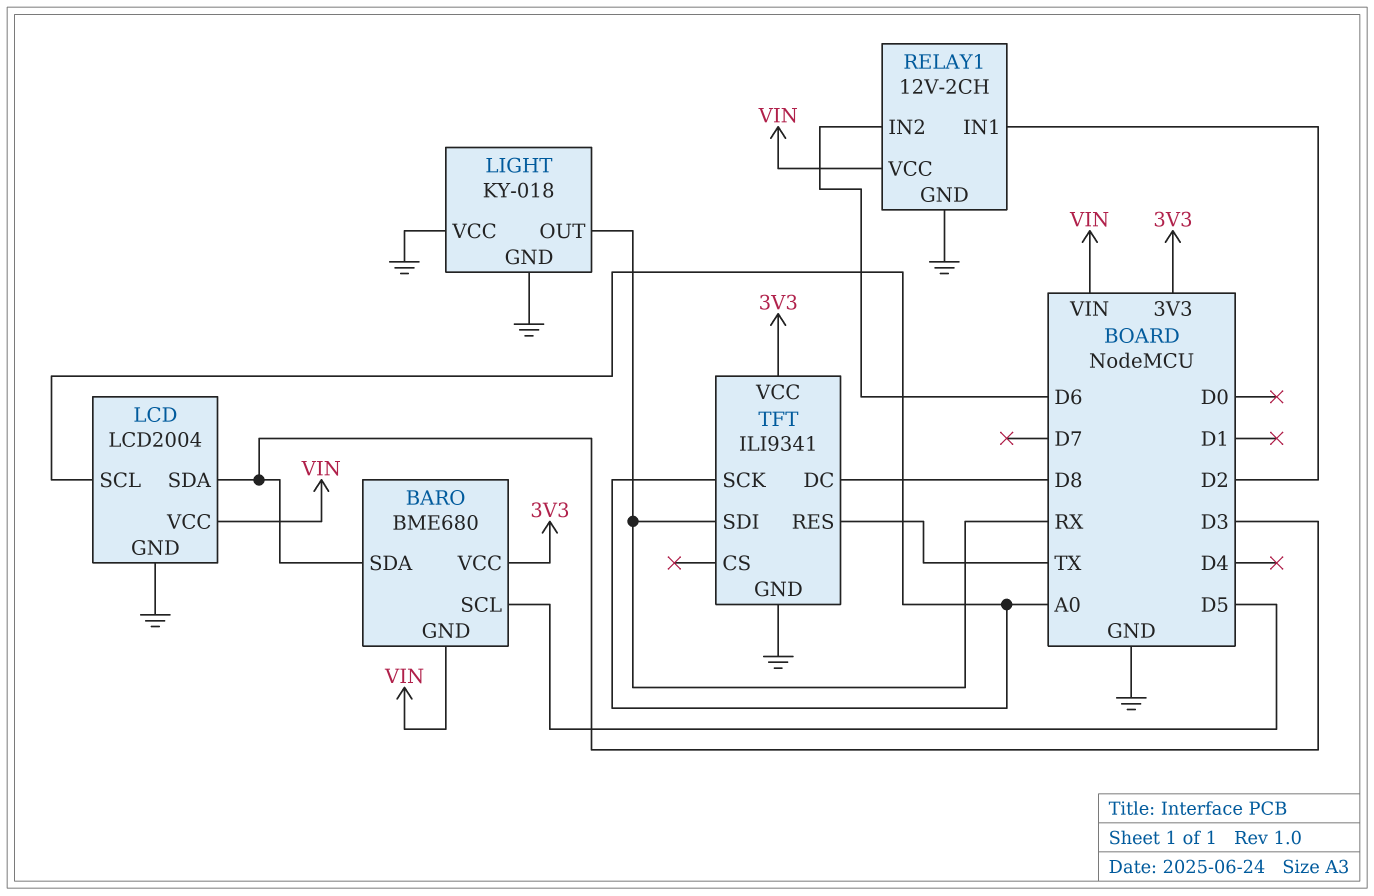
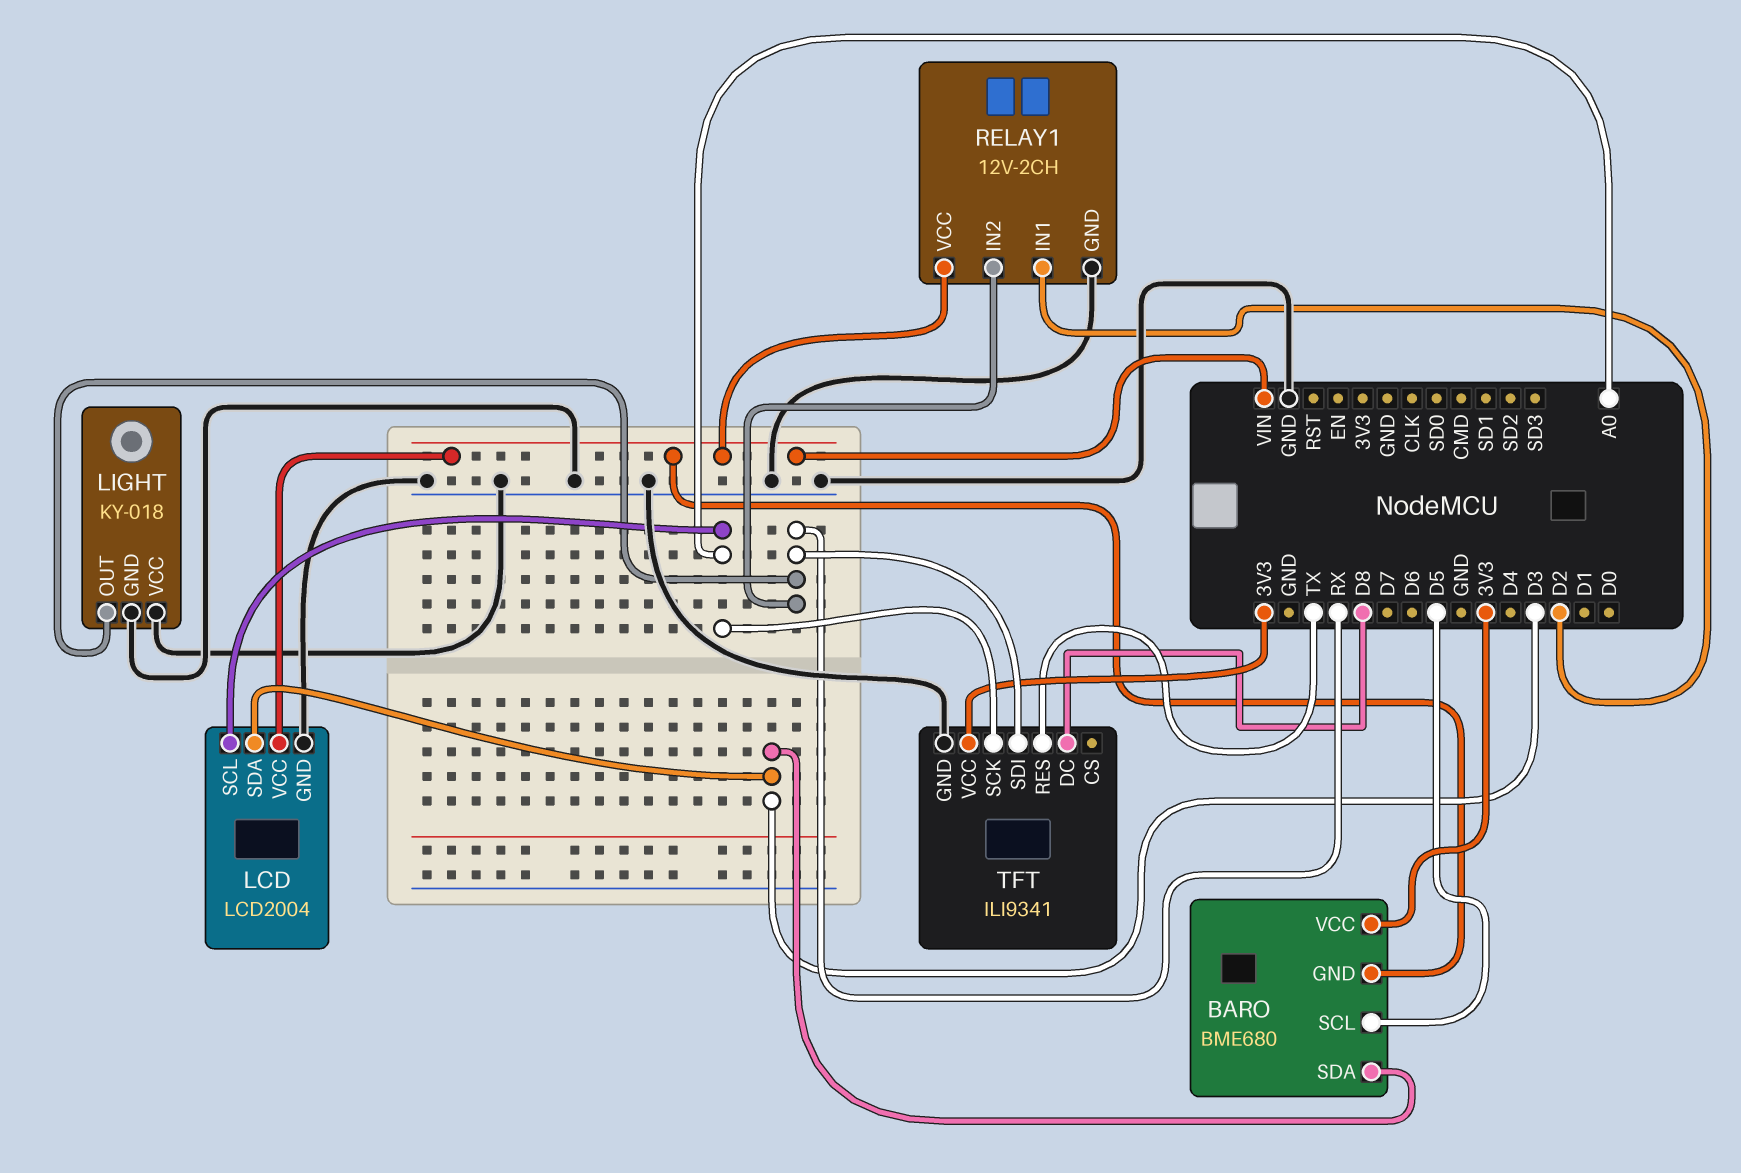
RELAY1 pin IN2: D6 -> RX

